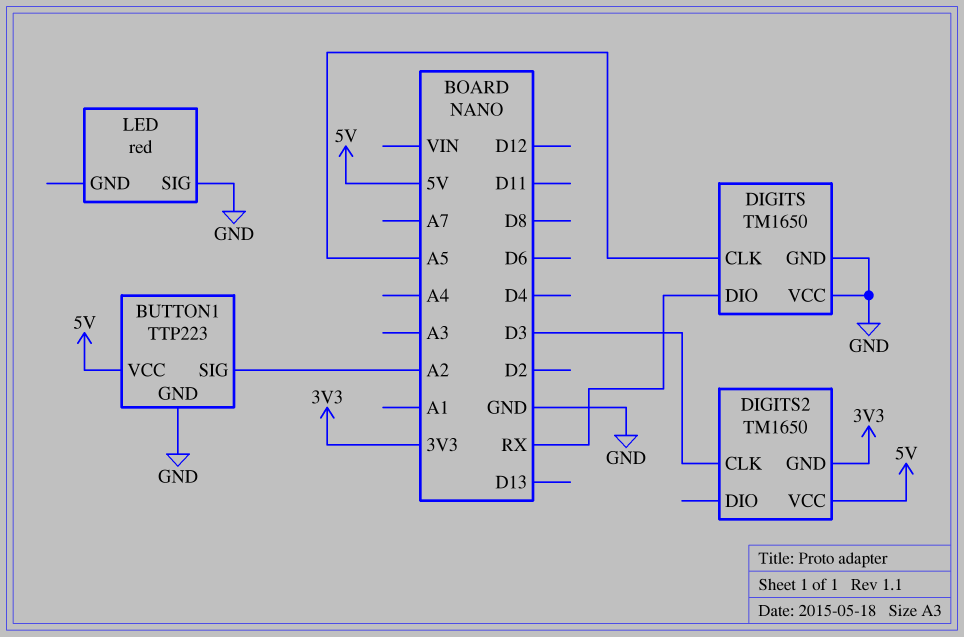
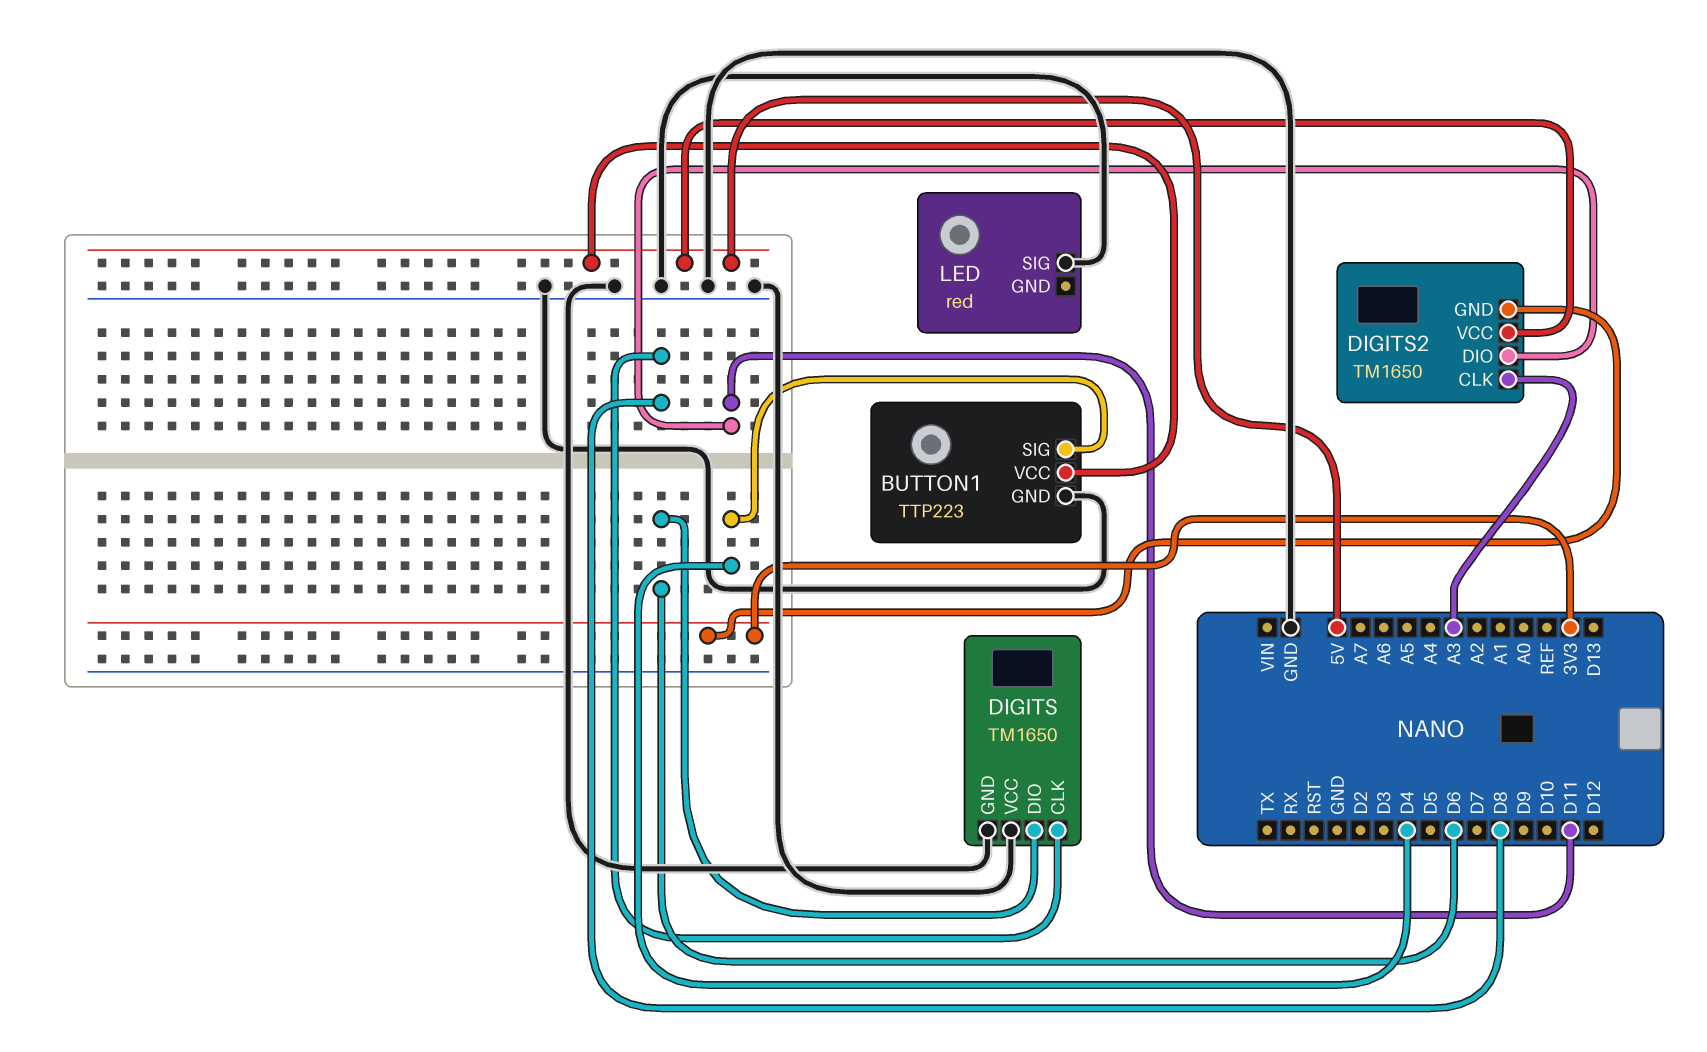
BUTTON1 pin SIG: A2 -> D4
DIGITS pin CLK: A5 -> D8
DIGITS pin DIO: RX -> D6
DIGITS2 pin CLK: D3 -> A3
DIGITS2 pin DIO: none -> D11

